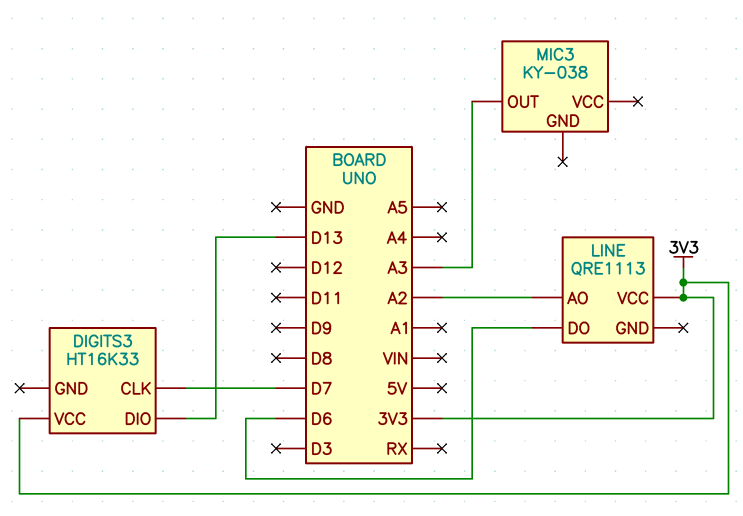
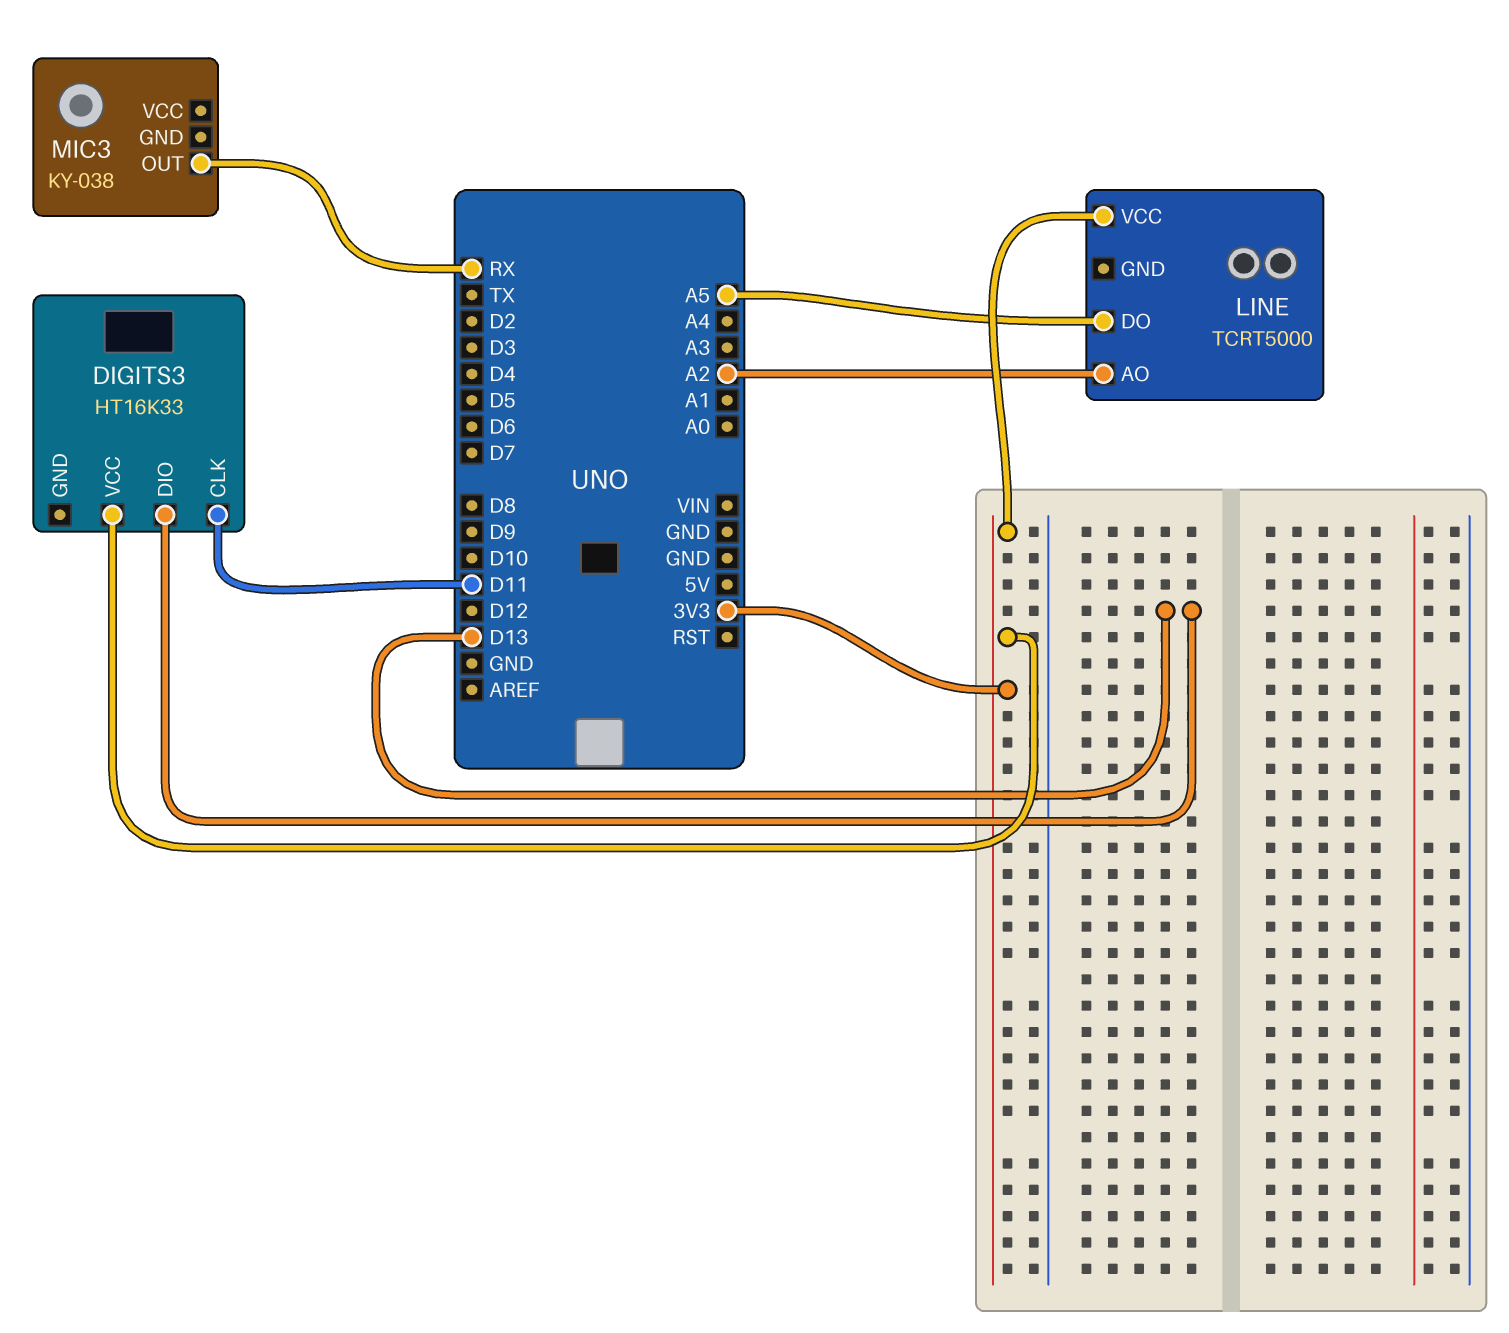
DIGITS3 pin CLK: D7 -> D11
LINE: QRE1113 -> TCRT5000
LINE pin DO: D6 -> A5
MIC3 pin OUT: A3 -> RX

